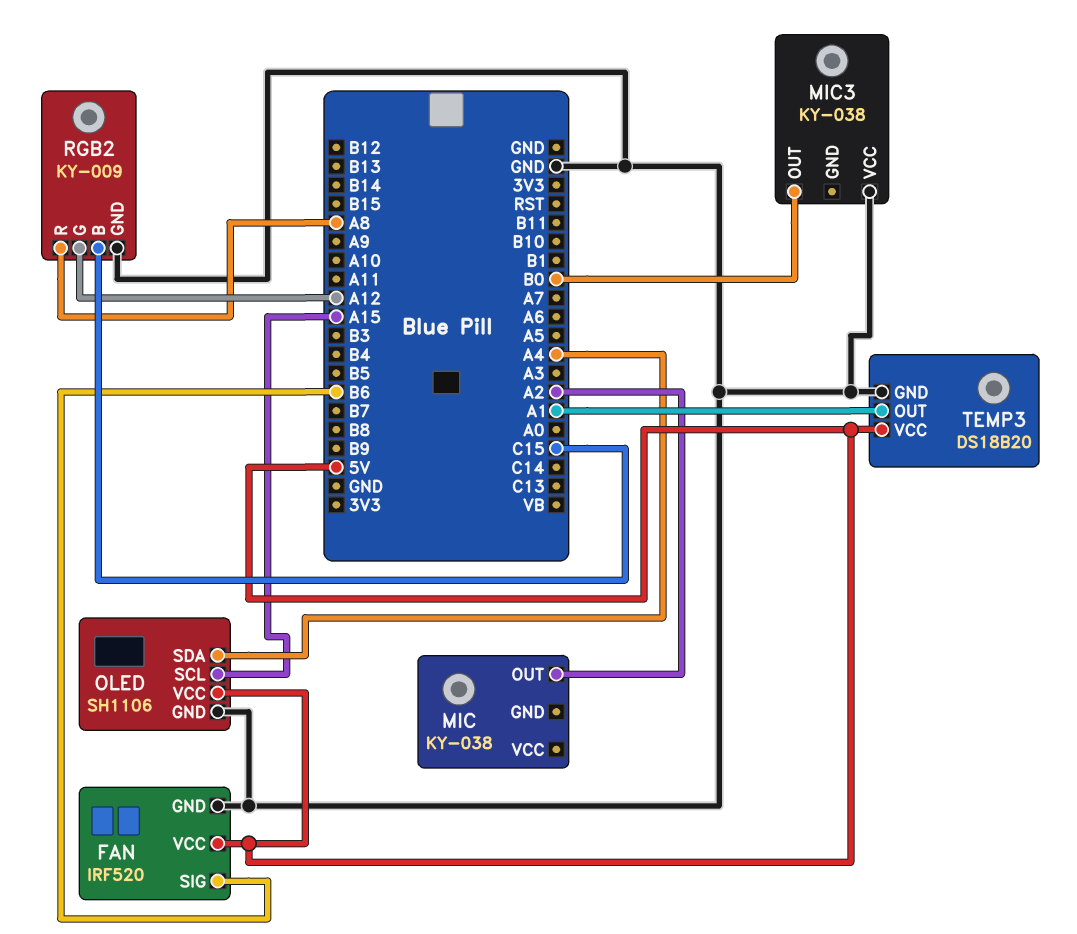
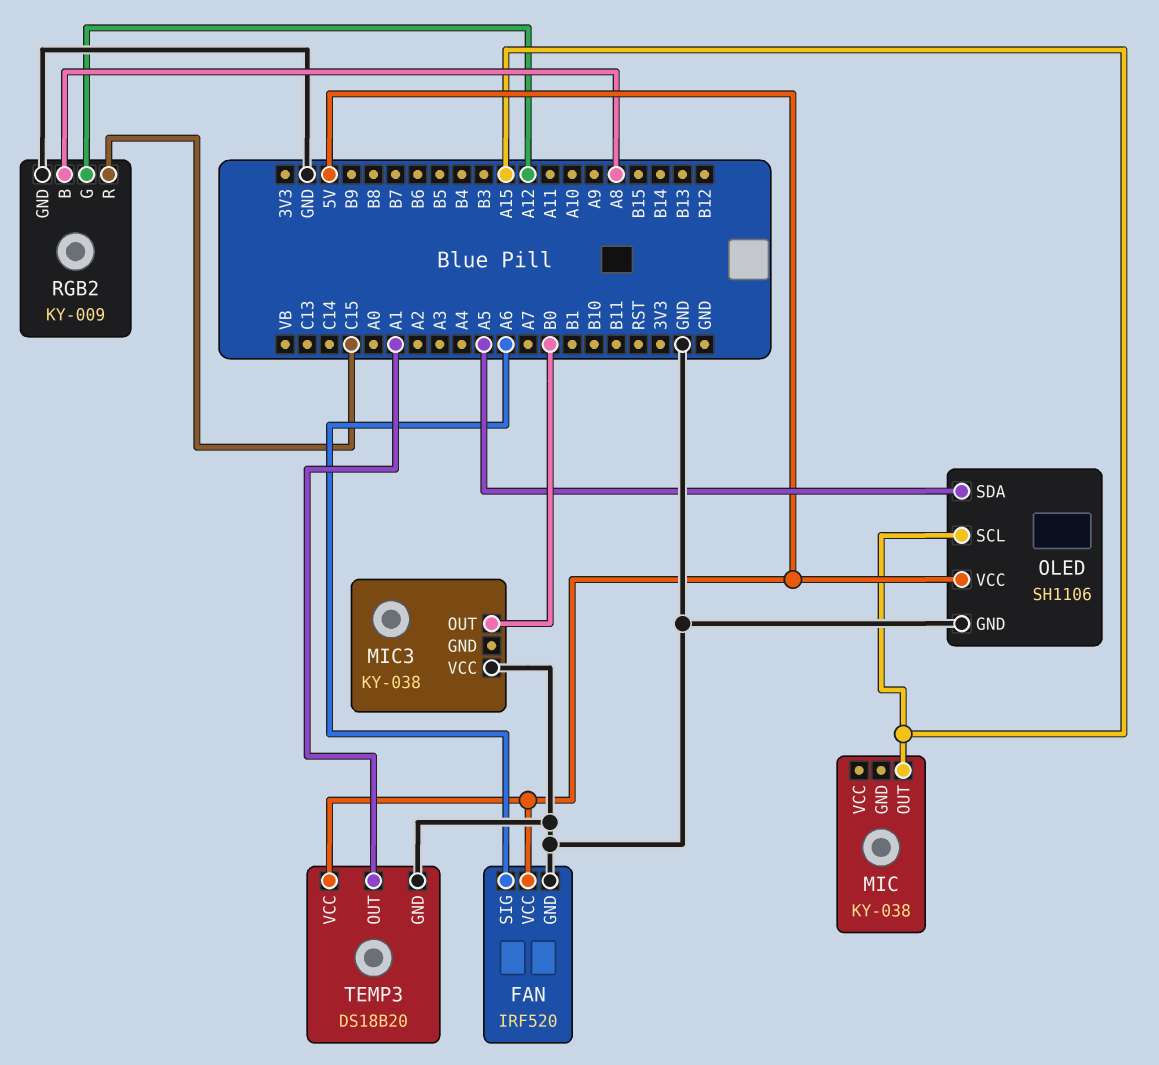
FAN pin SIG: B6 -> A6
MIC pin OUT: A2 -> A15
OLED pin SDA: A4 -> A5
RGB2 pin B: C15 -> A8
RGB2 pin R: A8 -> C15

